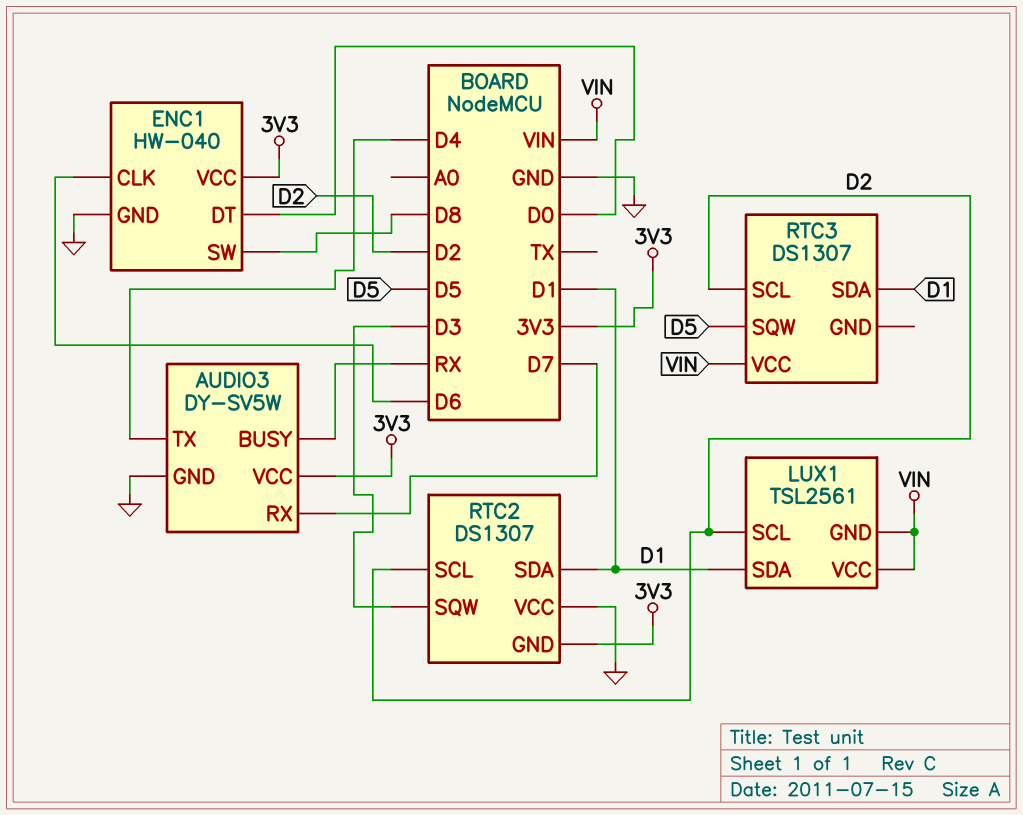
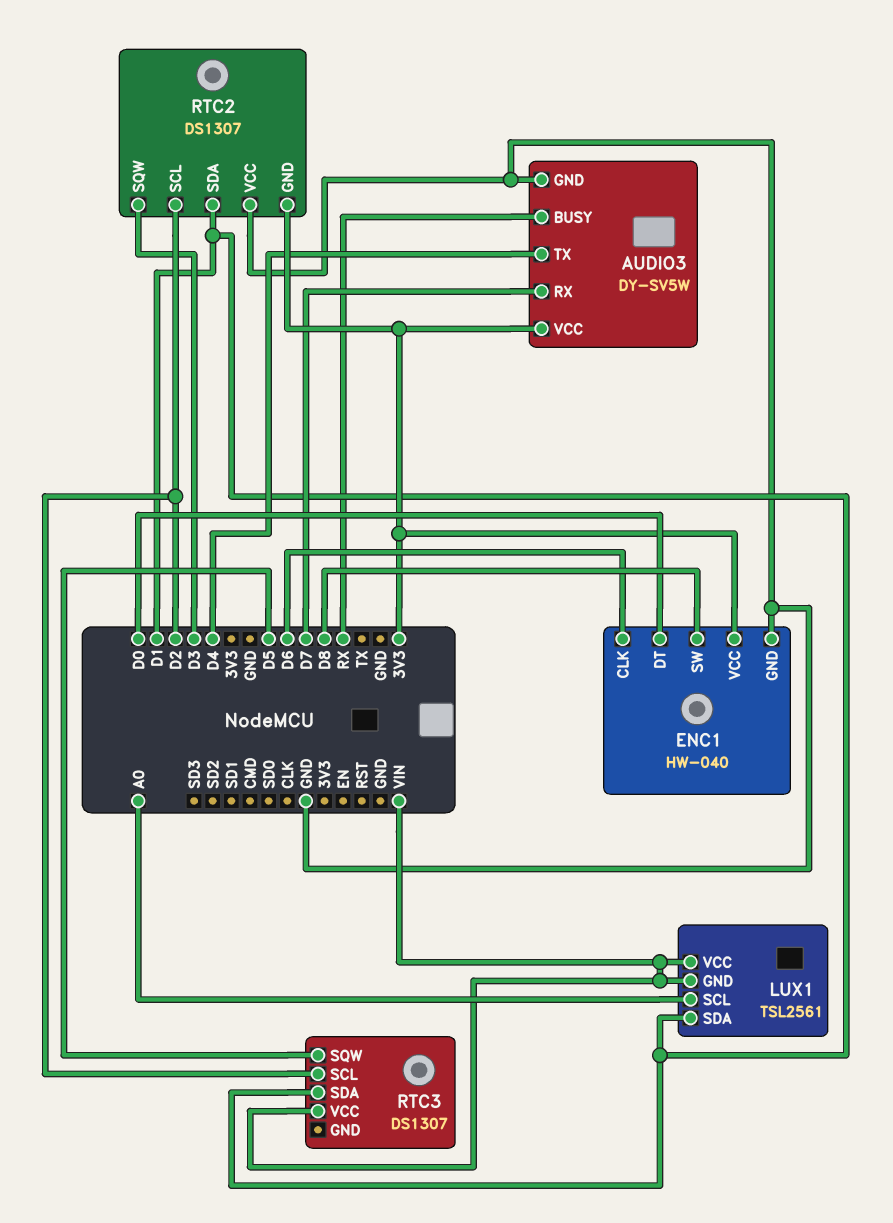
LUX1 pin SCL: D2 -> A0

